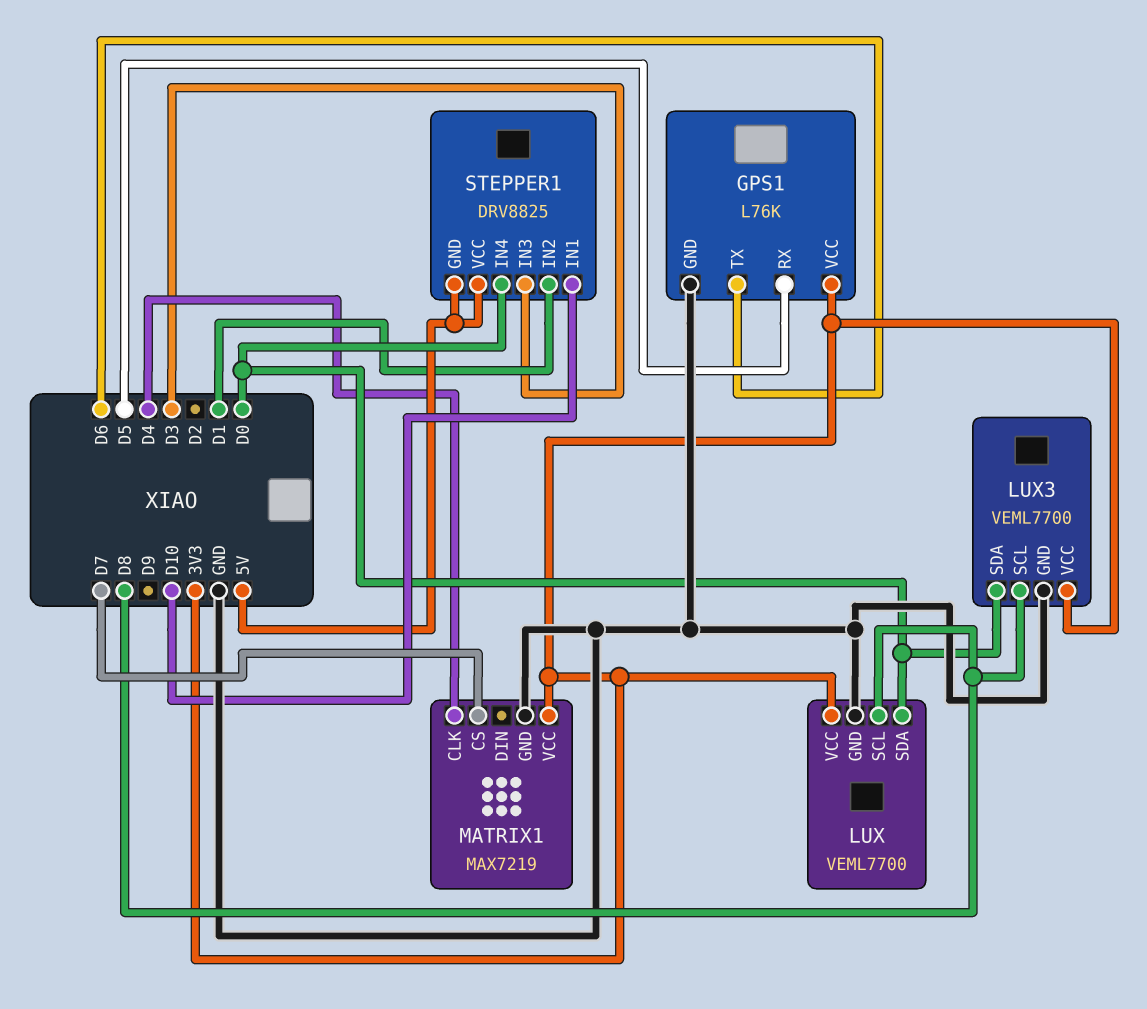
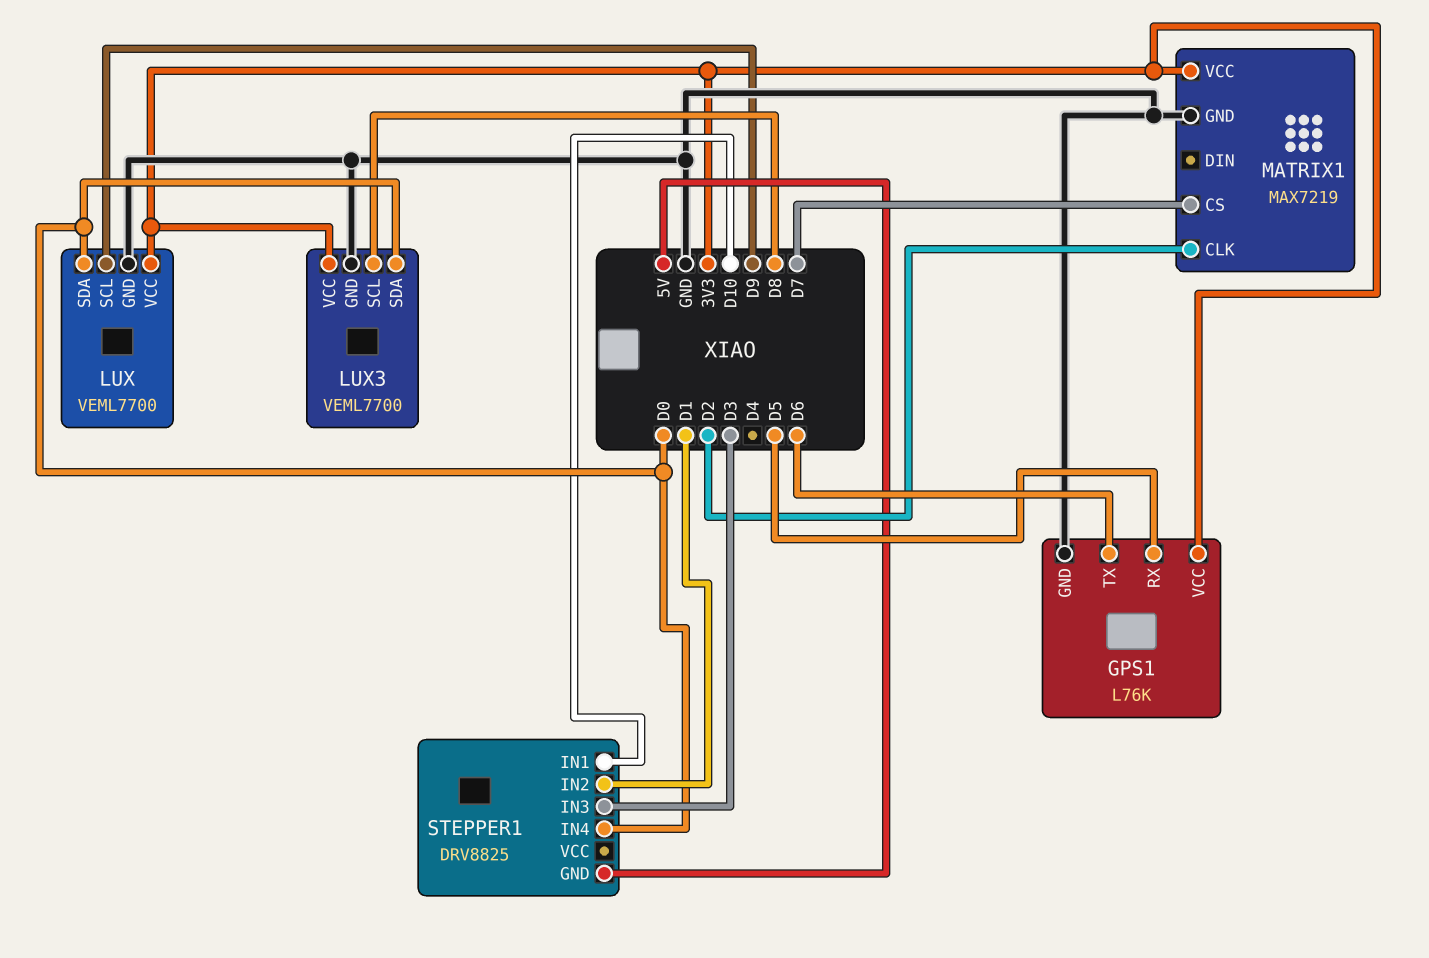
LUX pin SCL: D8 -> D9
MATRIX1 pin CLK: D4 -> D2
STEPPER1 pin VCC: 5V -> none

